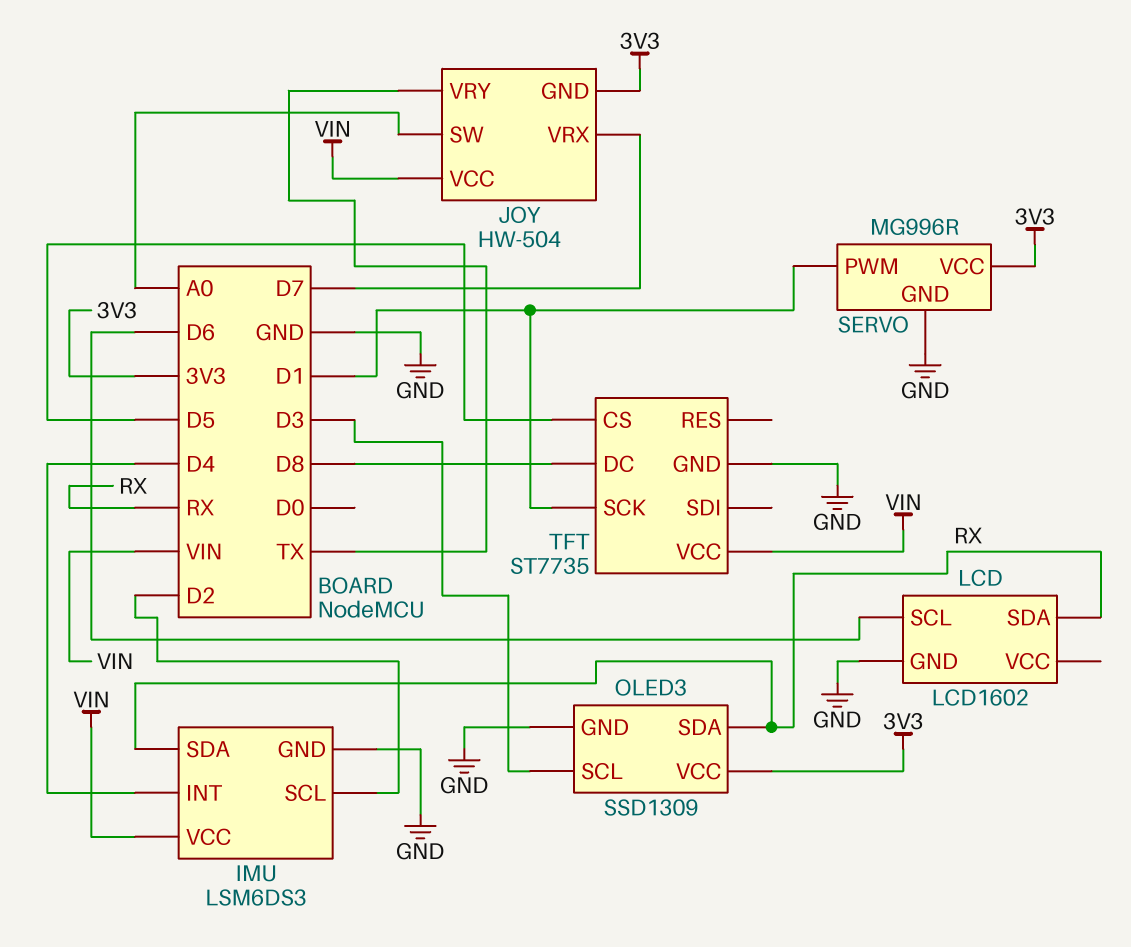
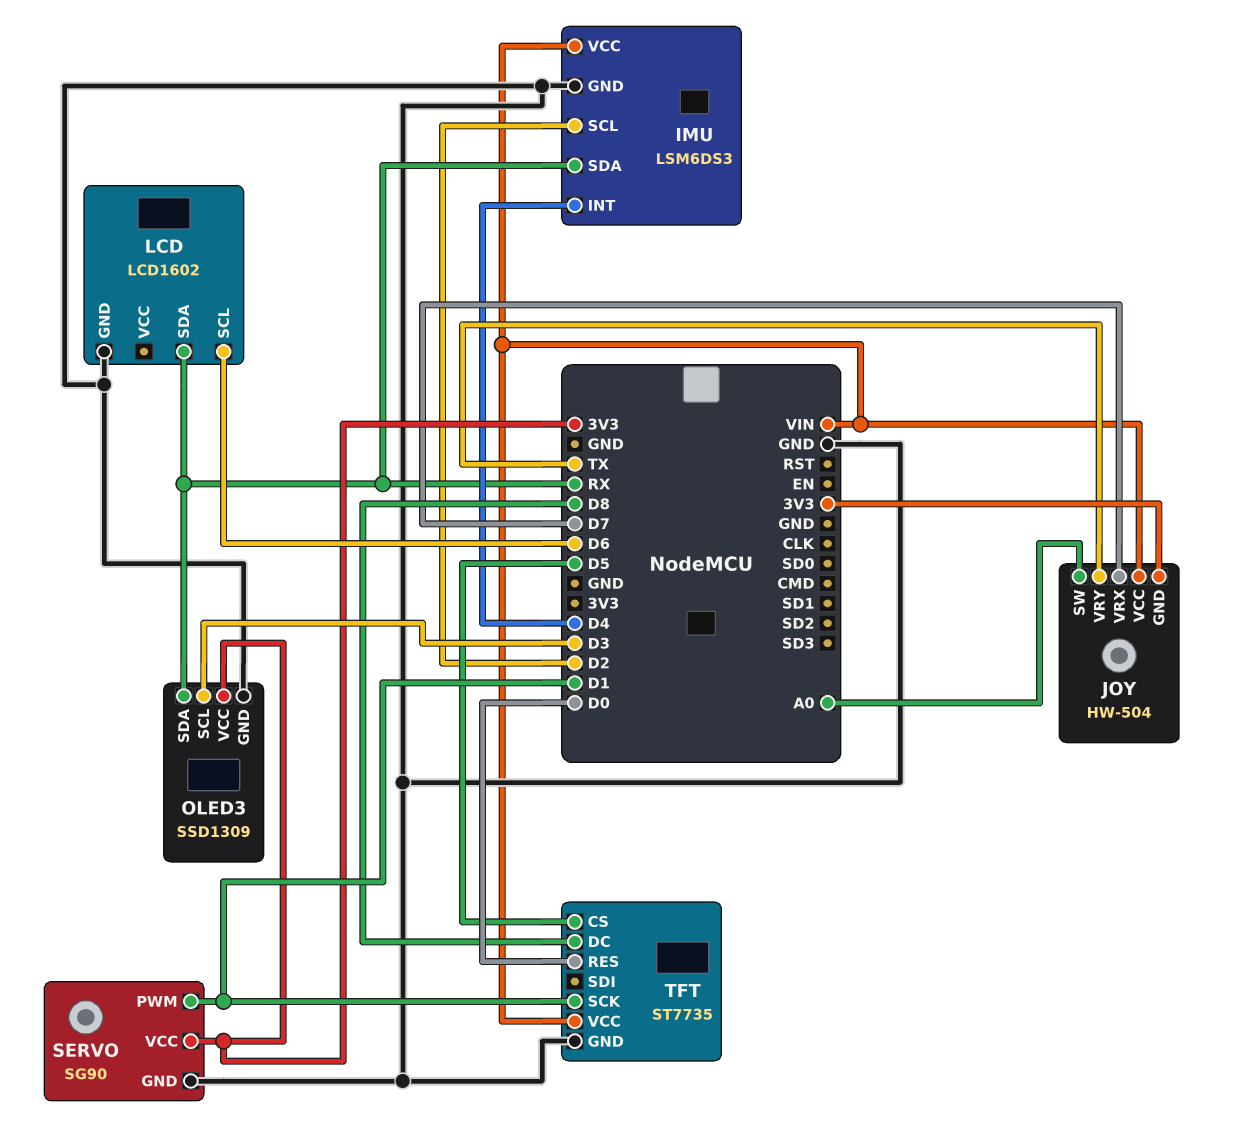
SERVO: MG996R -> SG90
TFT pin RES: none -> D0

